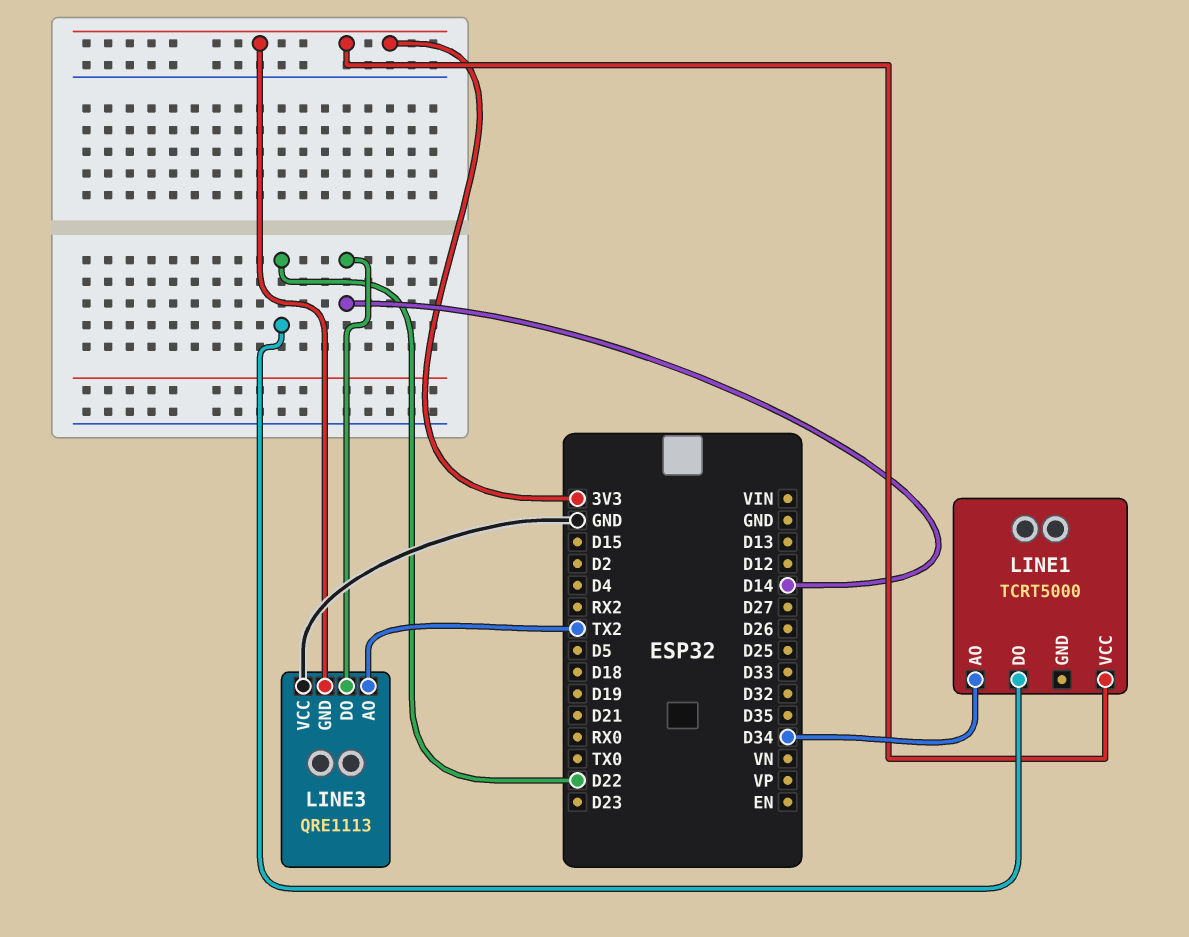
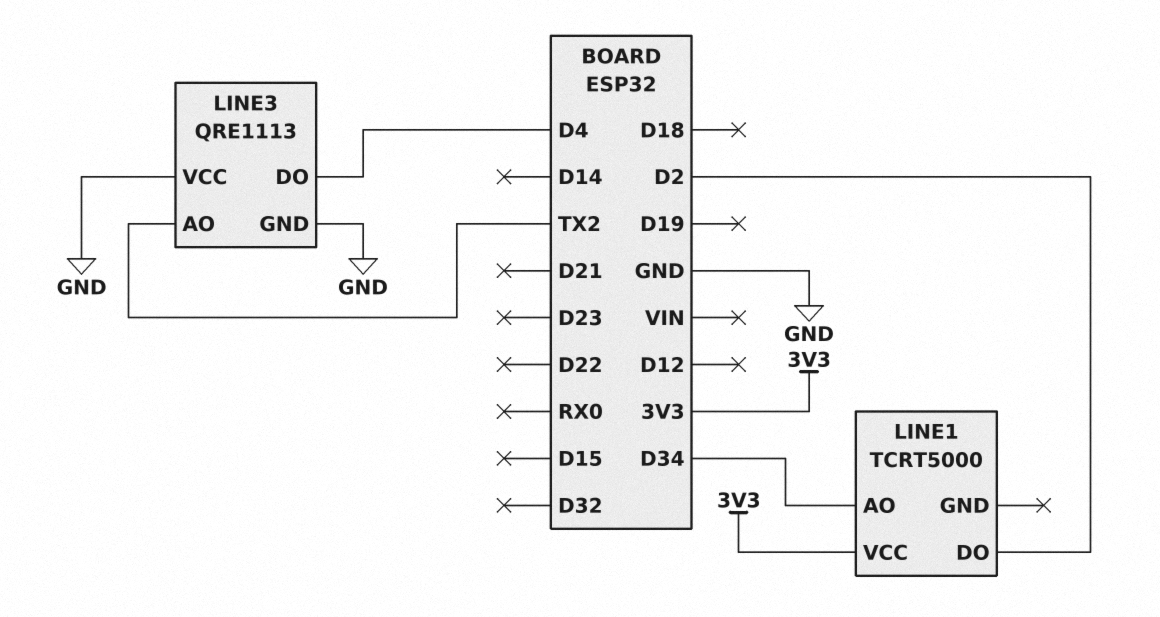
LINE1 pin DO: D22 -> D2
LINE3 pin DO: D14 -> D4
LINE3 pin GND: 3V3 -> GND

